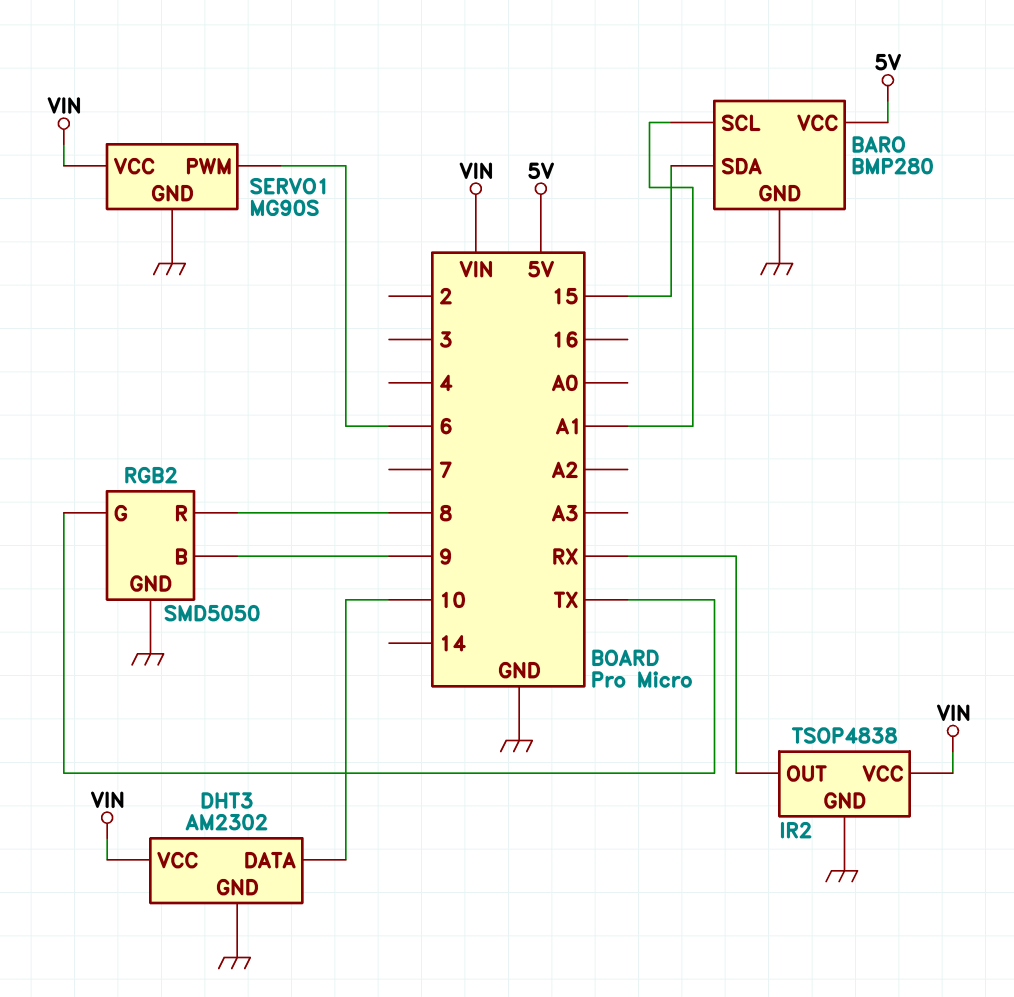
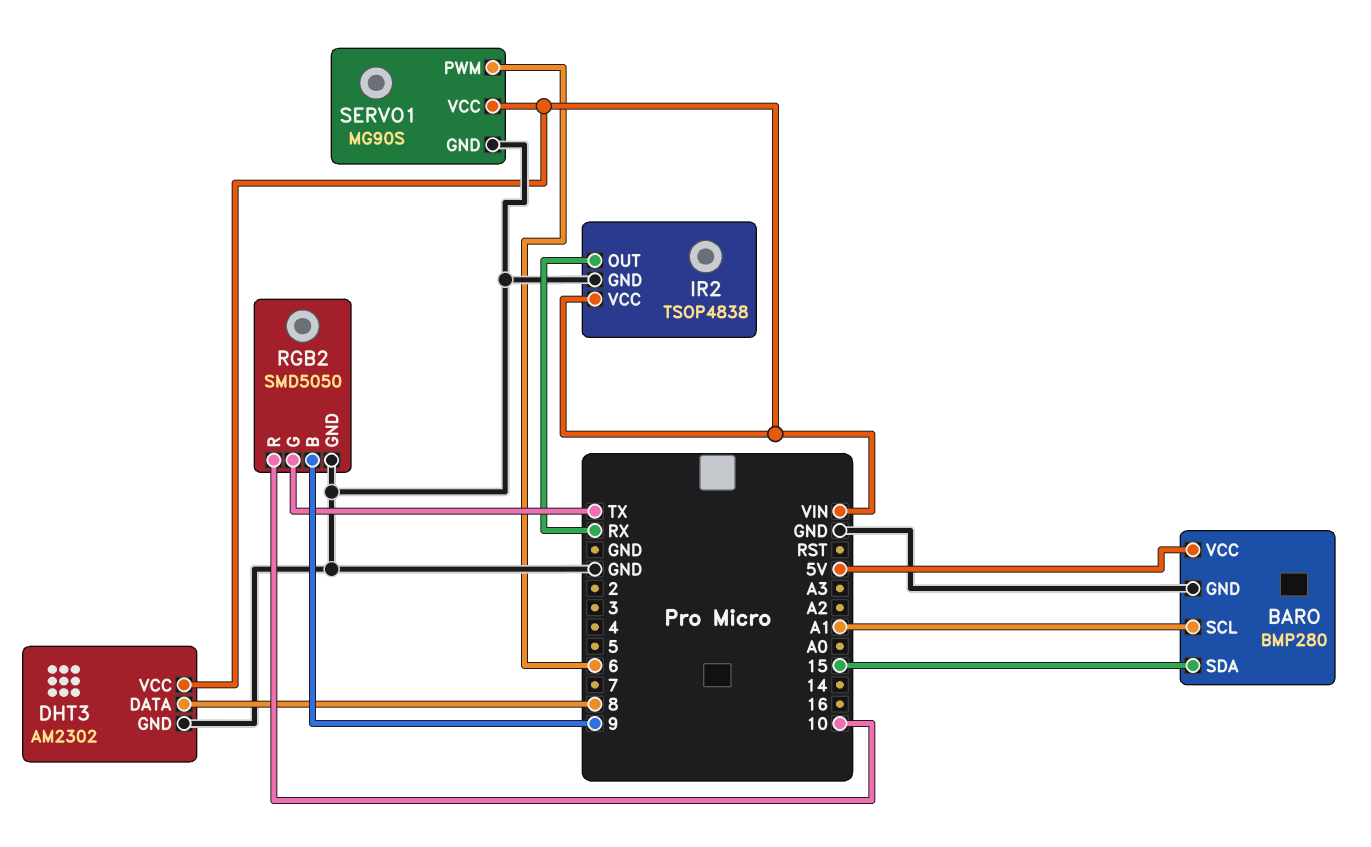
DHT3 pin DATA: 10 -> 8
RGB2 pin R: 8 -> 10

